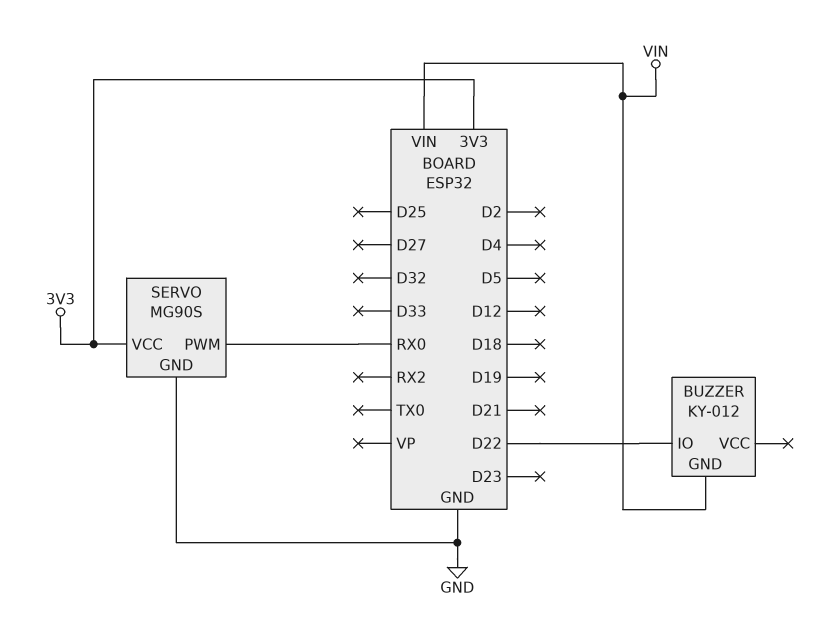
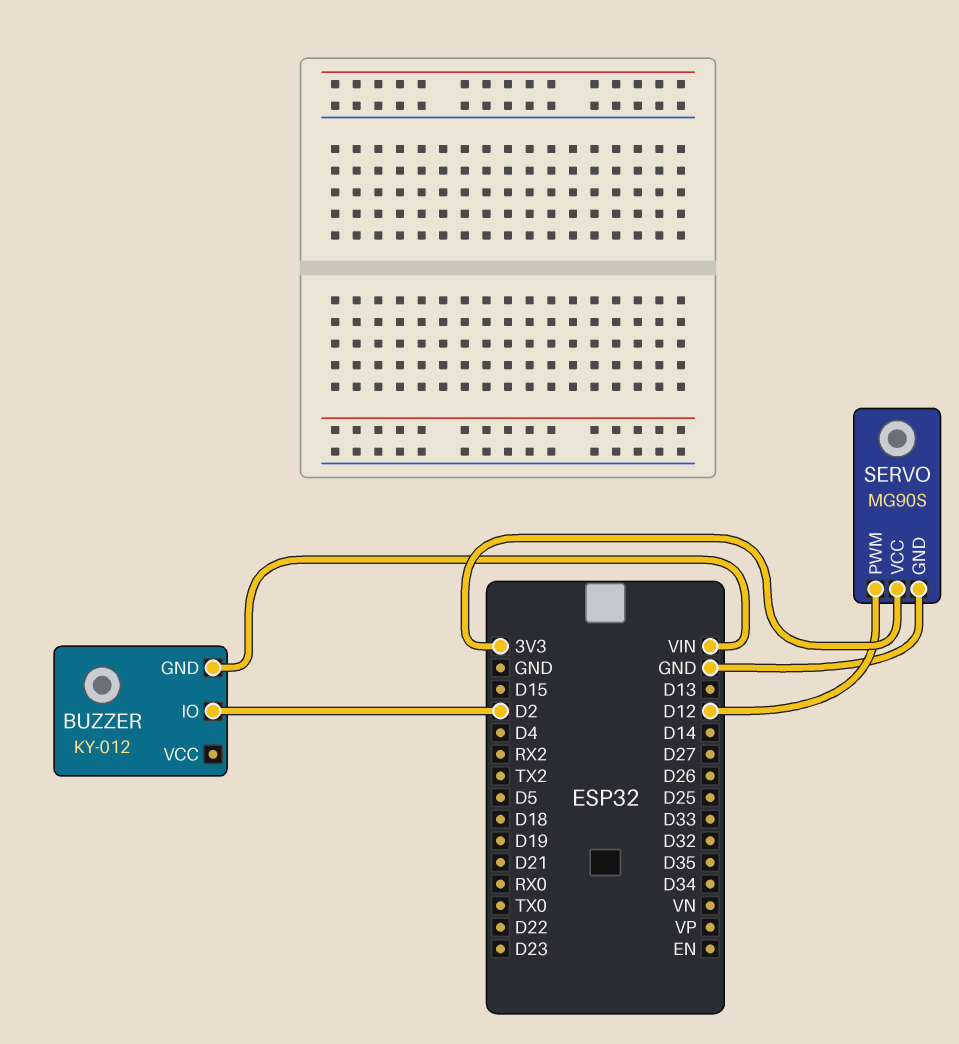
BUZZER pin IO: D22 -> D2
SERVO pin PWM: RX0 -> D12

